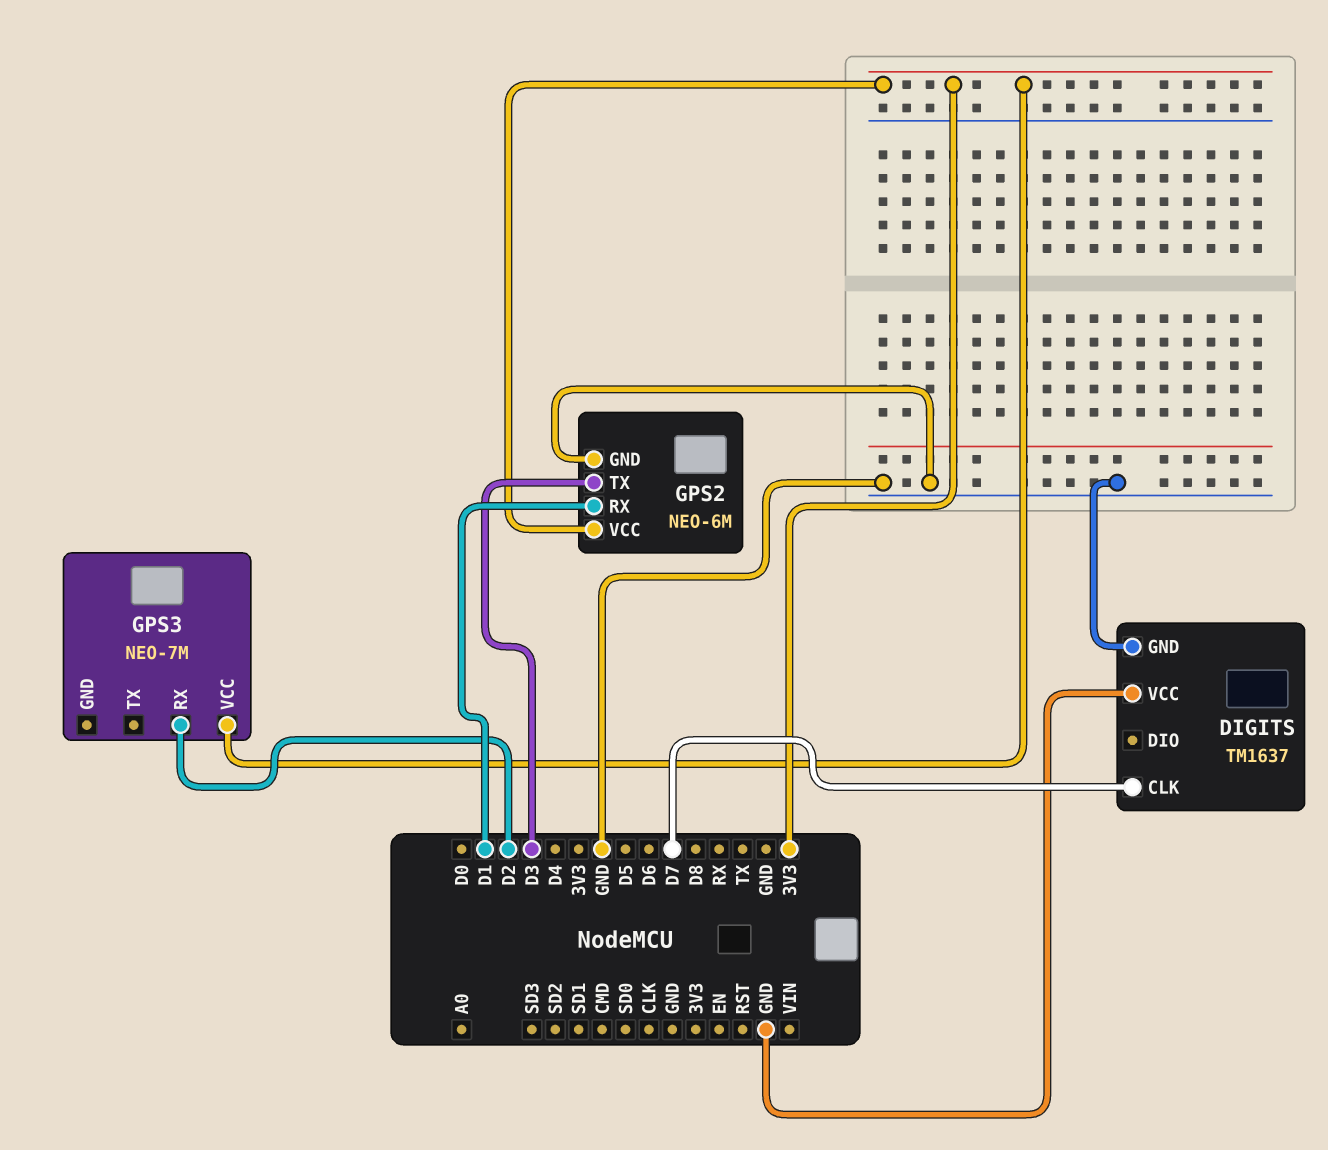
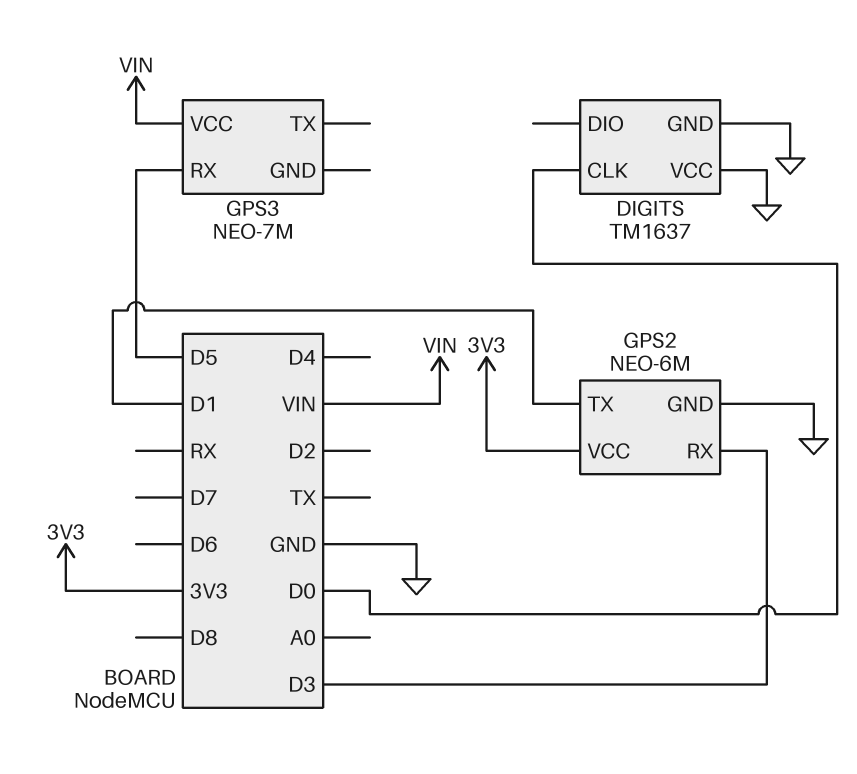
DIGITS pin CLK: D7 -> D0
GPS2 pin RX: D1 -> D3
GPS2 pin TX: D3 -> D1
GPS3 pin RX: D2 -> D5
GPS3 pin VCC: 3V3 -> VIN

